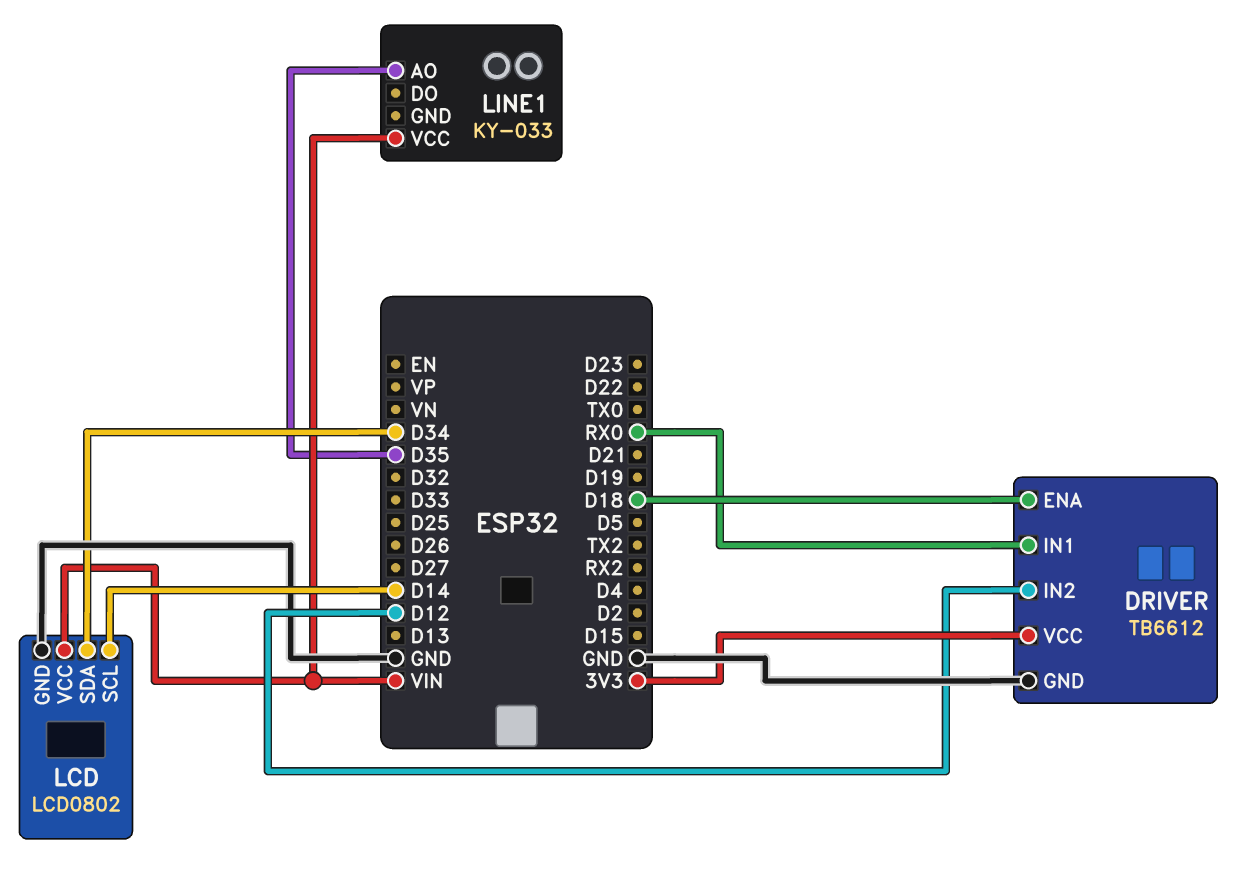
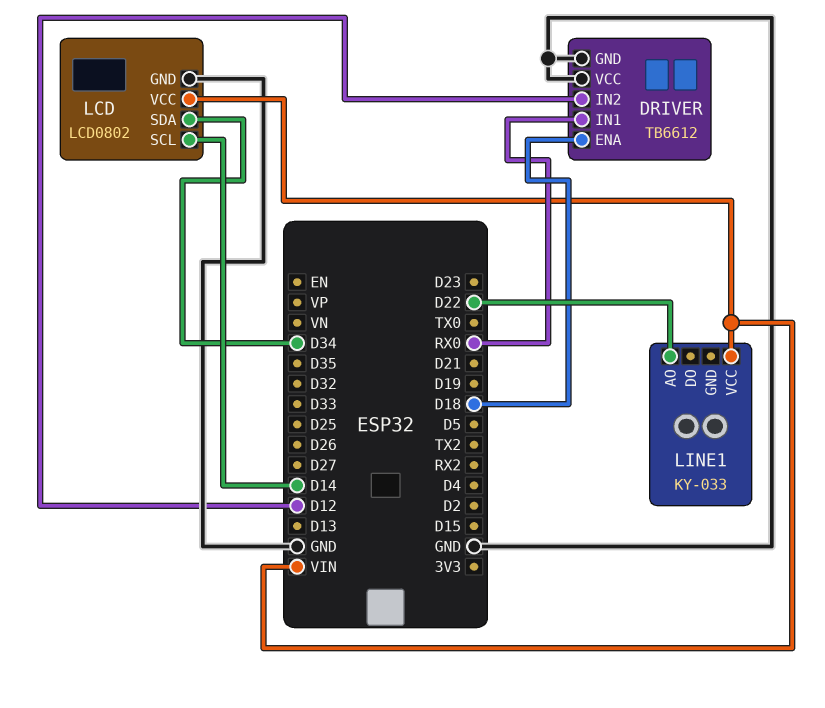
DRIVER pin VCC: 3V3 -> GND
LINE1 pin AO: D35 -> D22

